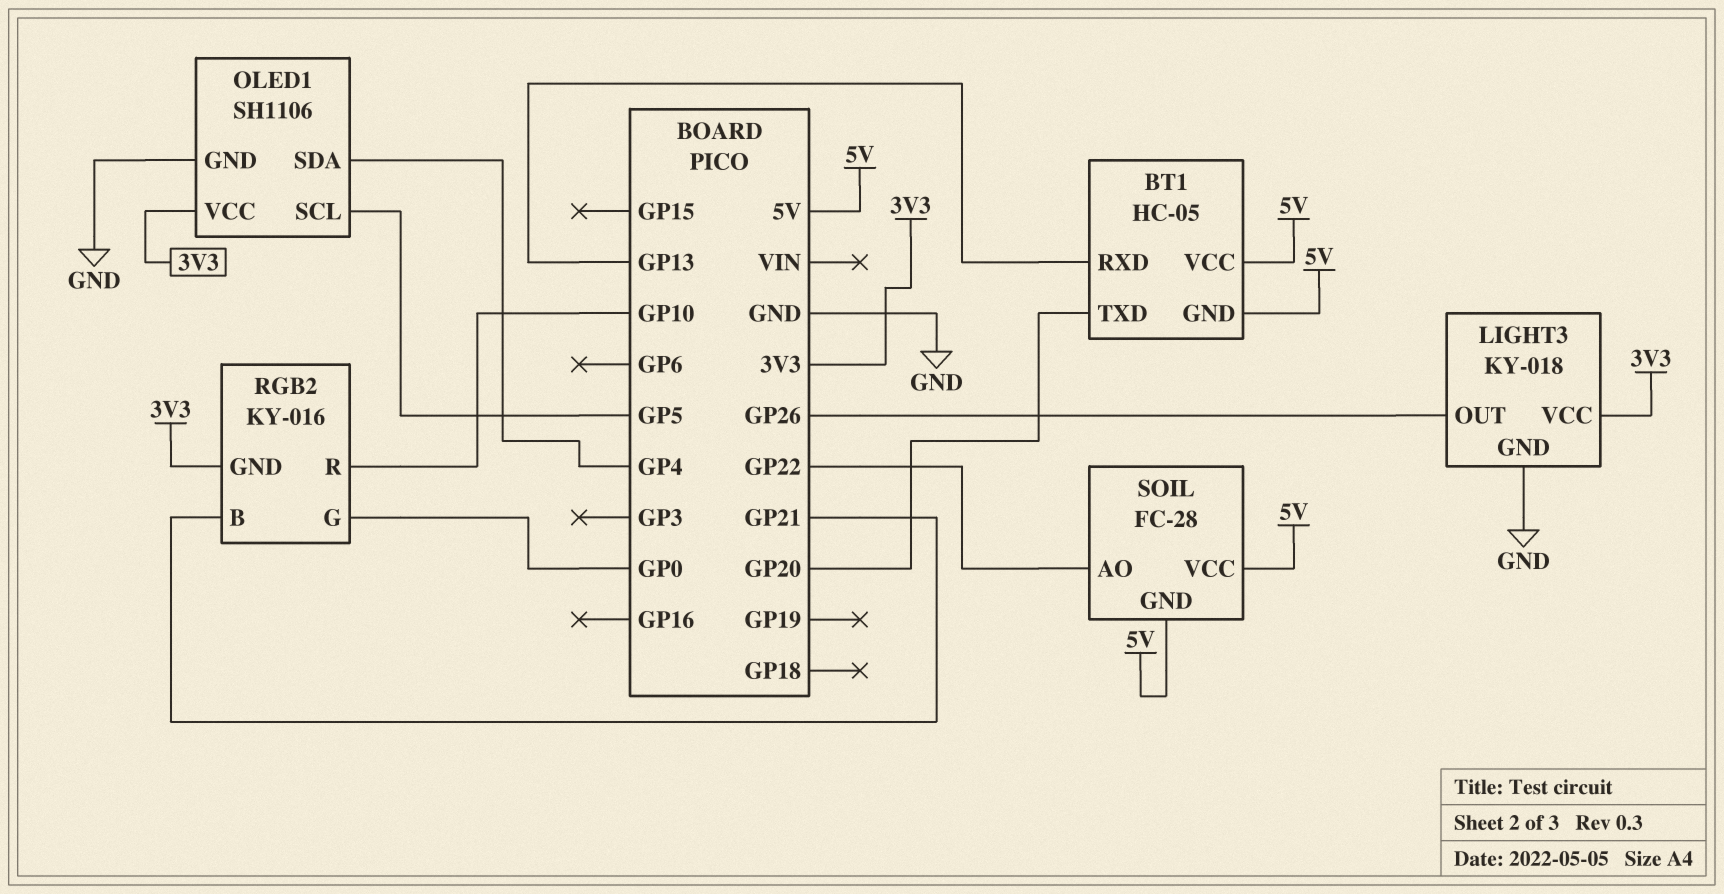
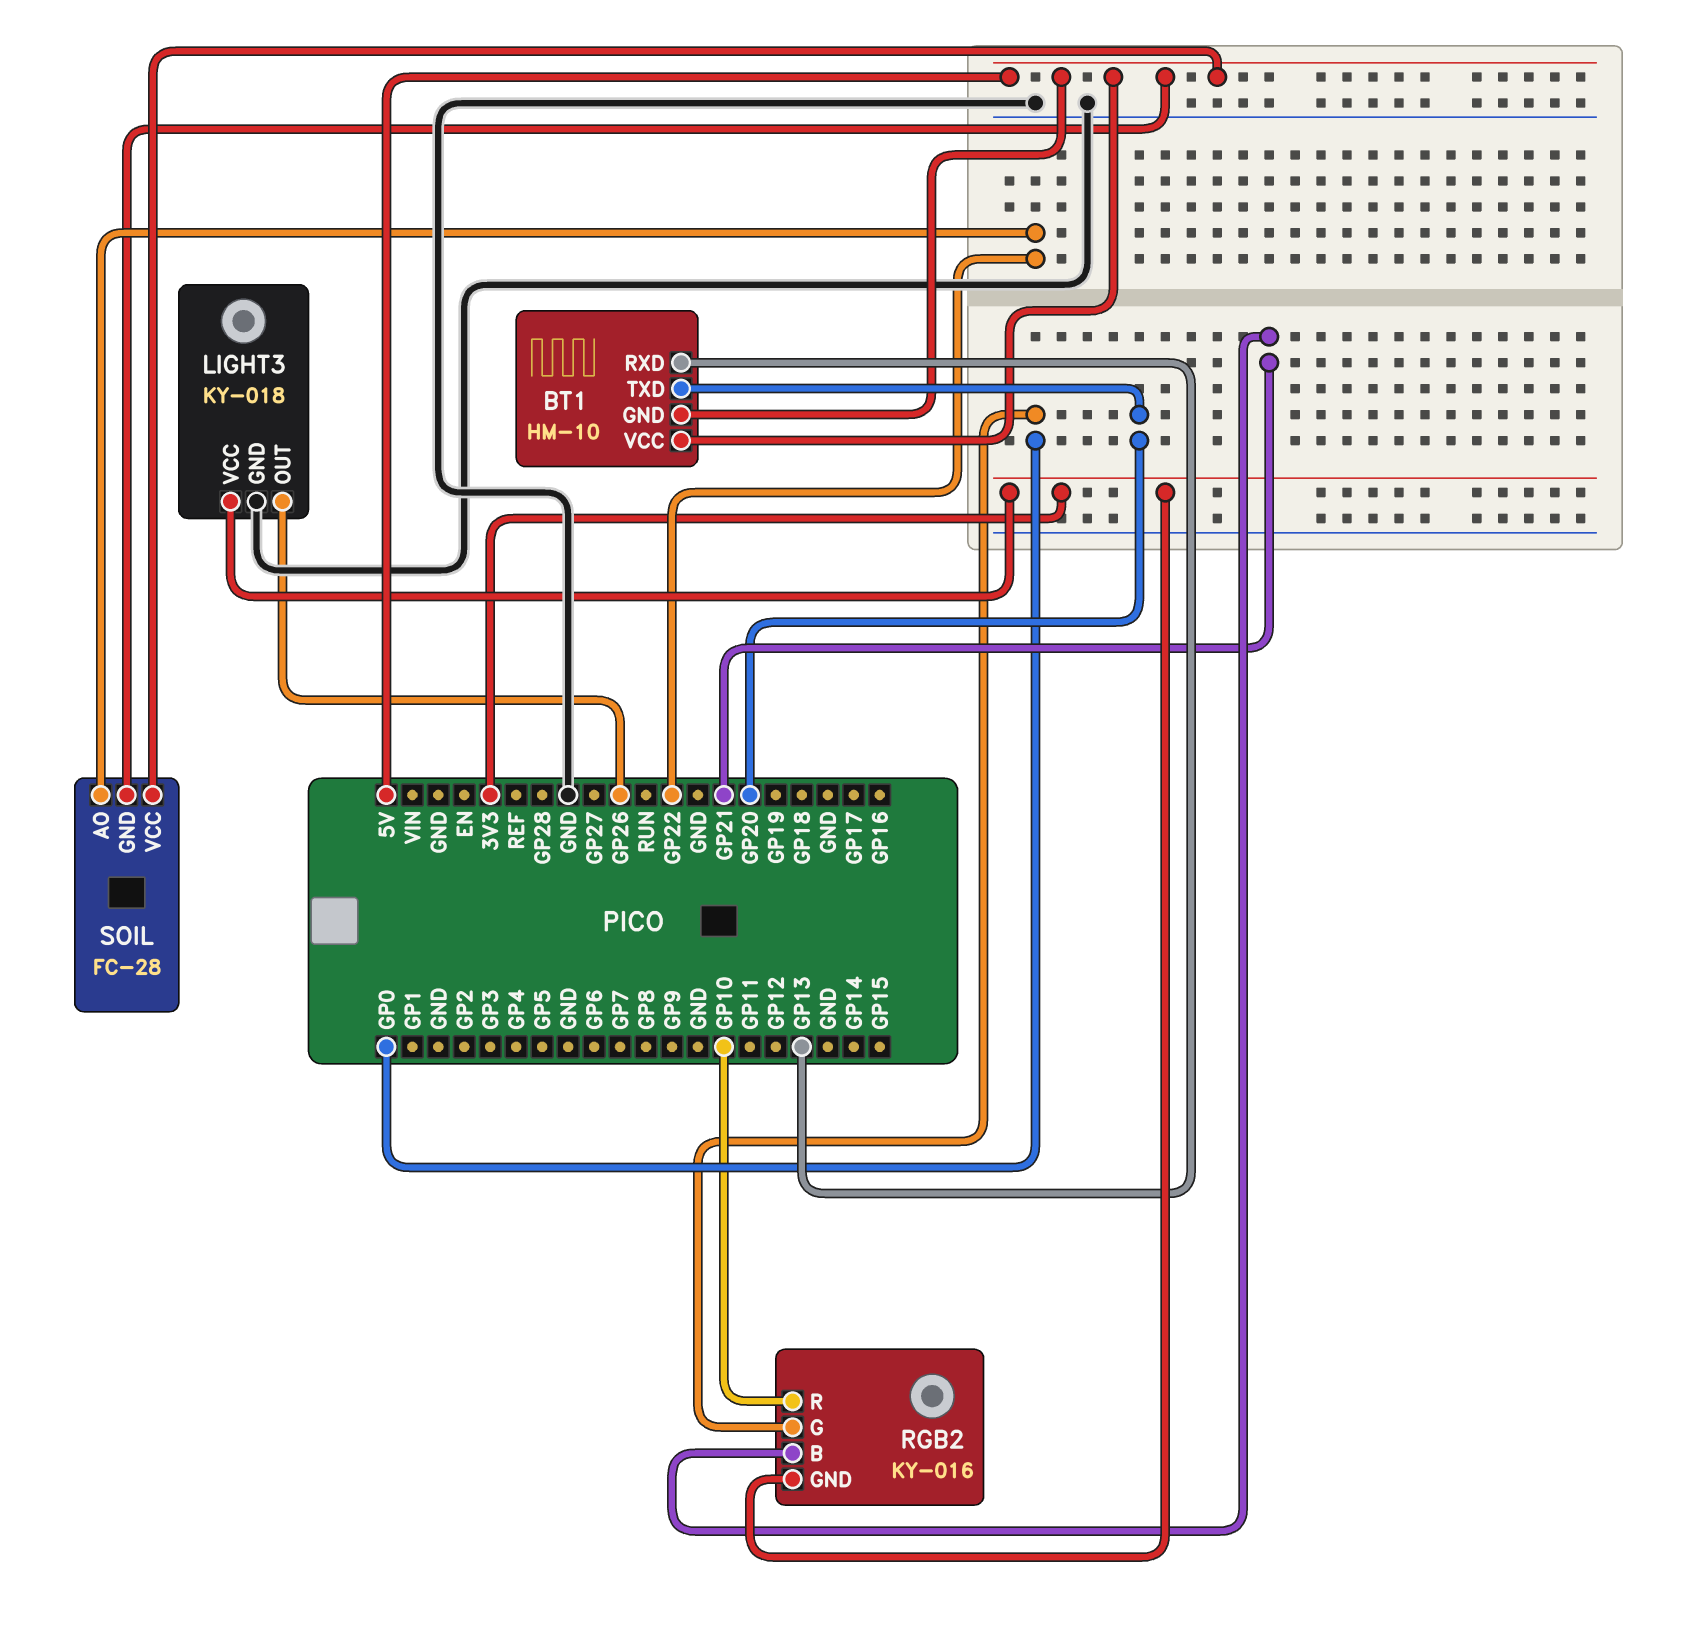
BT1: HC-05 -> HM-10
OLED1: SH1106 -> none
OLED1 pin GND: GND -> none
OLED1 pin SCL: GP5 -> none
OLED1 pin SDA: GP4 -> none
OLED1 pin VCC: 3V3 -> none

